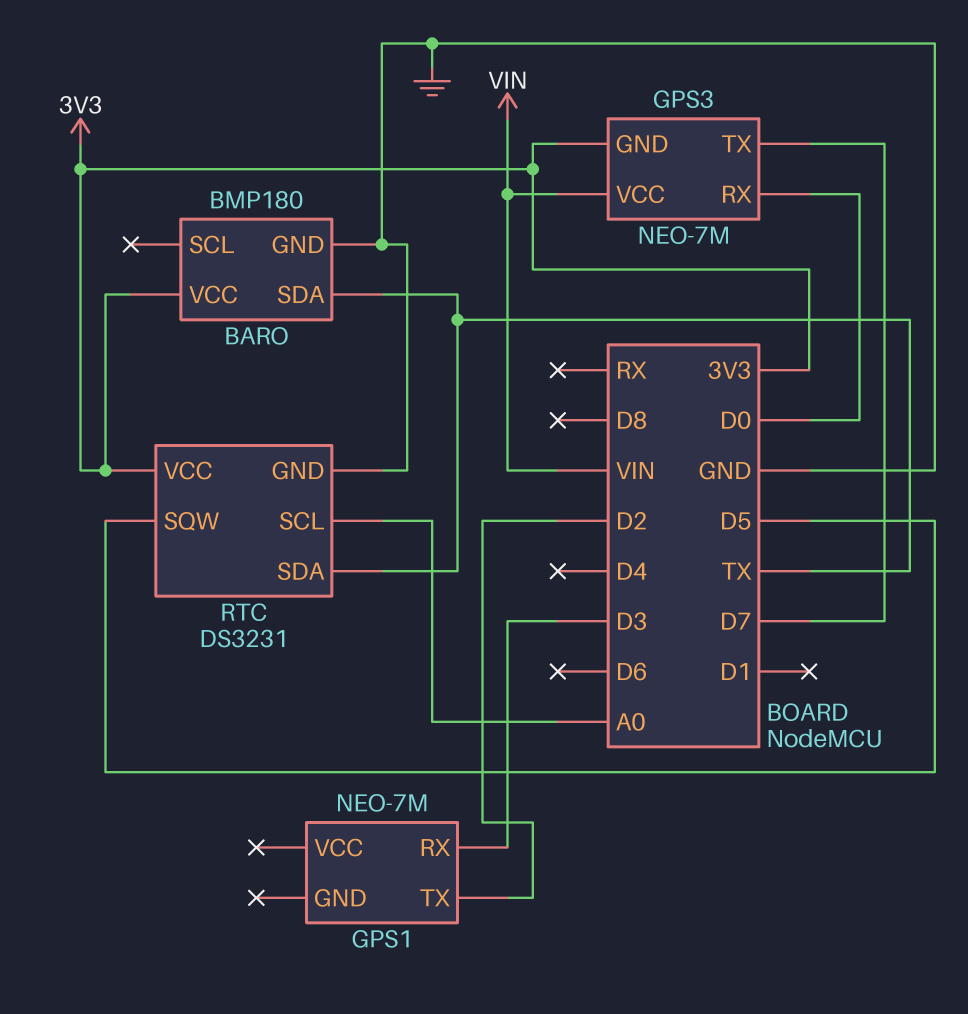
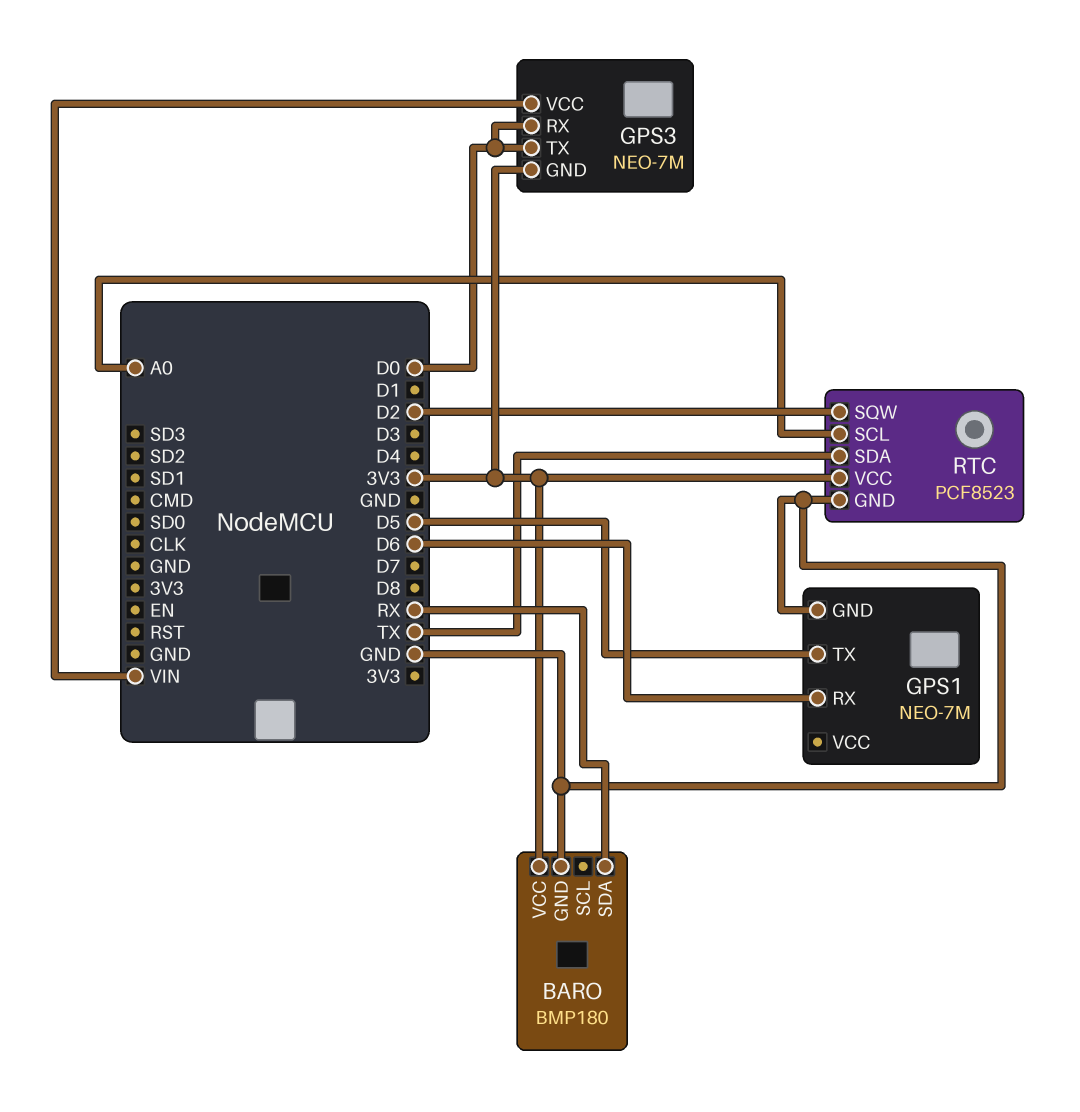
BARO pin SDA: TX -> RX
GPS1 pin GND: none -> GND
GPS1 pin RX: D3 -> D6
GPS1 pin TX: D2 -> D5
GPS3 pin TX: D7 -> D0
RTC: DS3231 -> PCF8523
RTC pin SQW: D5 -> D2

